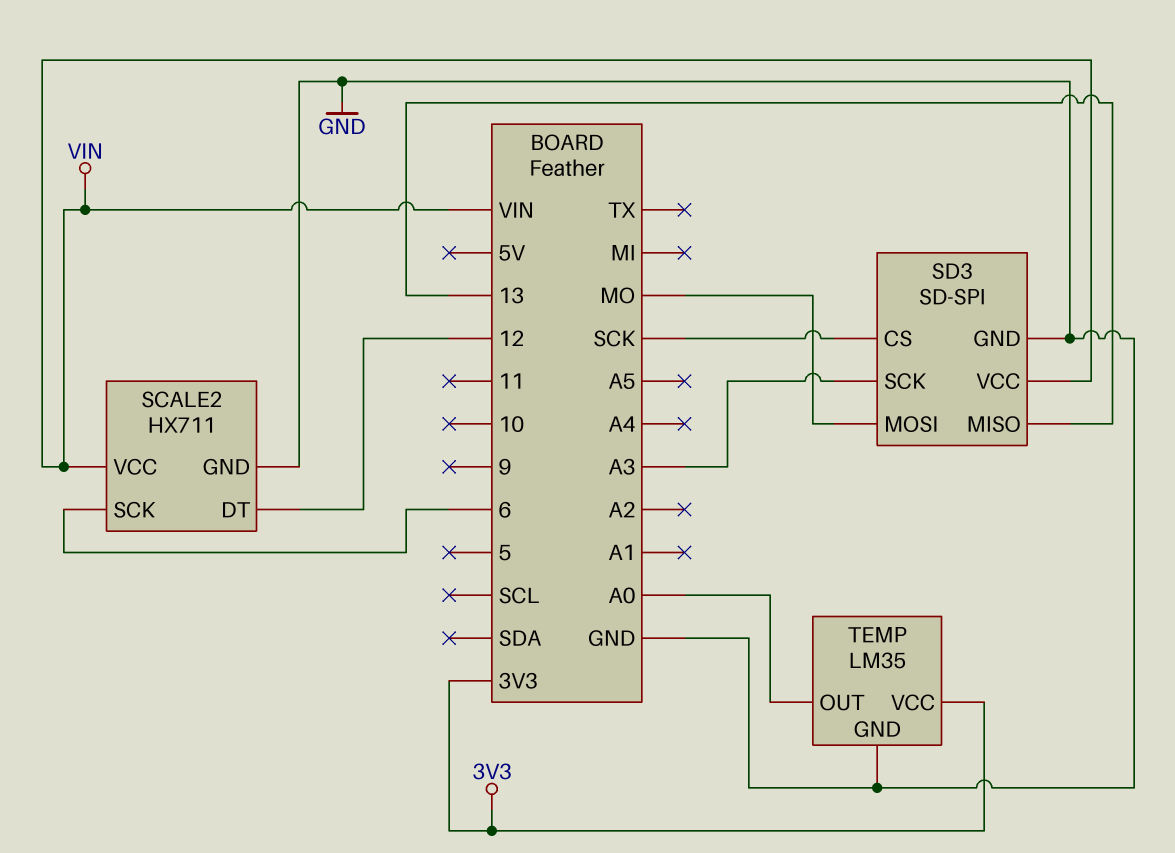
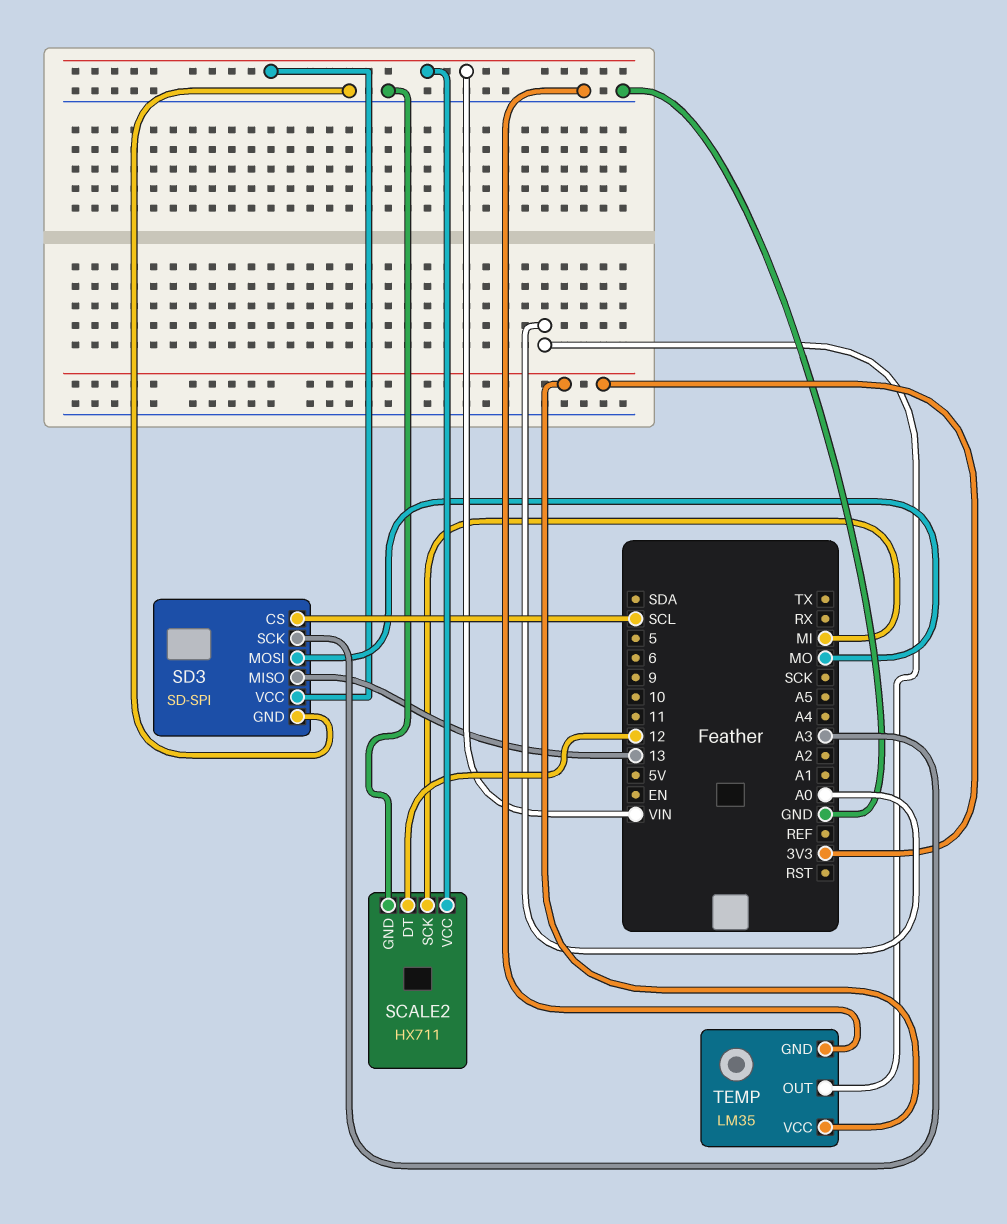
SCALE2 pin SCK: 6 -> MI
SD3 pin CS: SCK -> SCL

